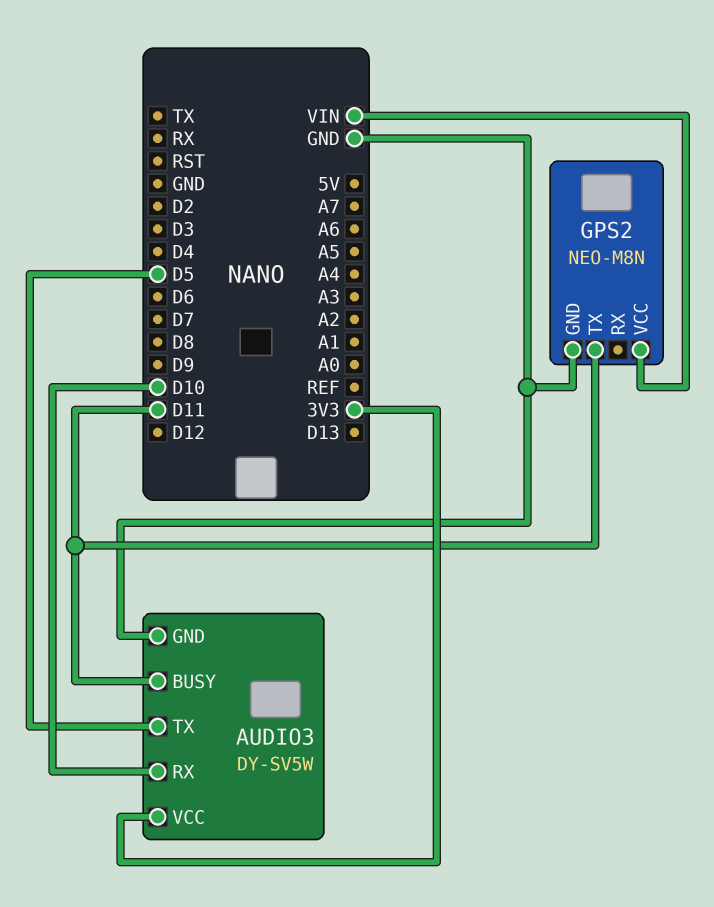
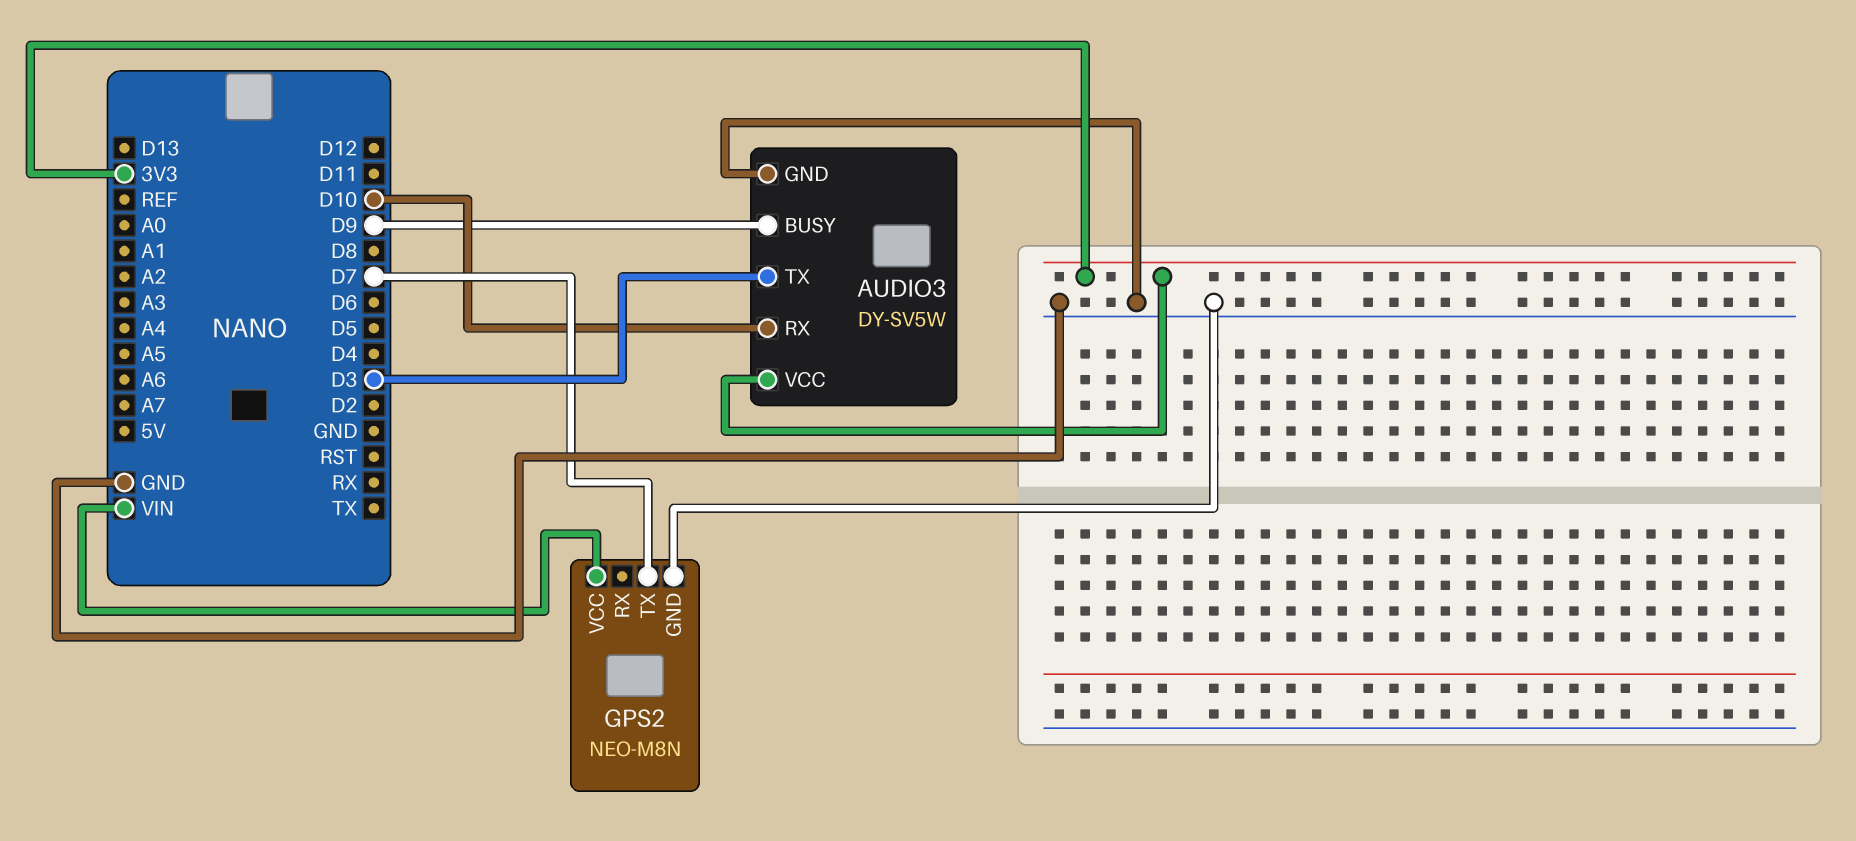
AUDIO3 pin BUSY: D11 -> D9
AUDIO3 pin TX: D5 -> D3
GPS2 pin TX: D11 -> D7

